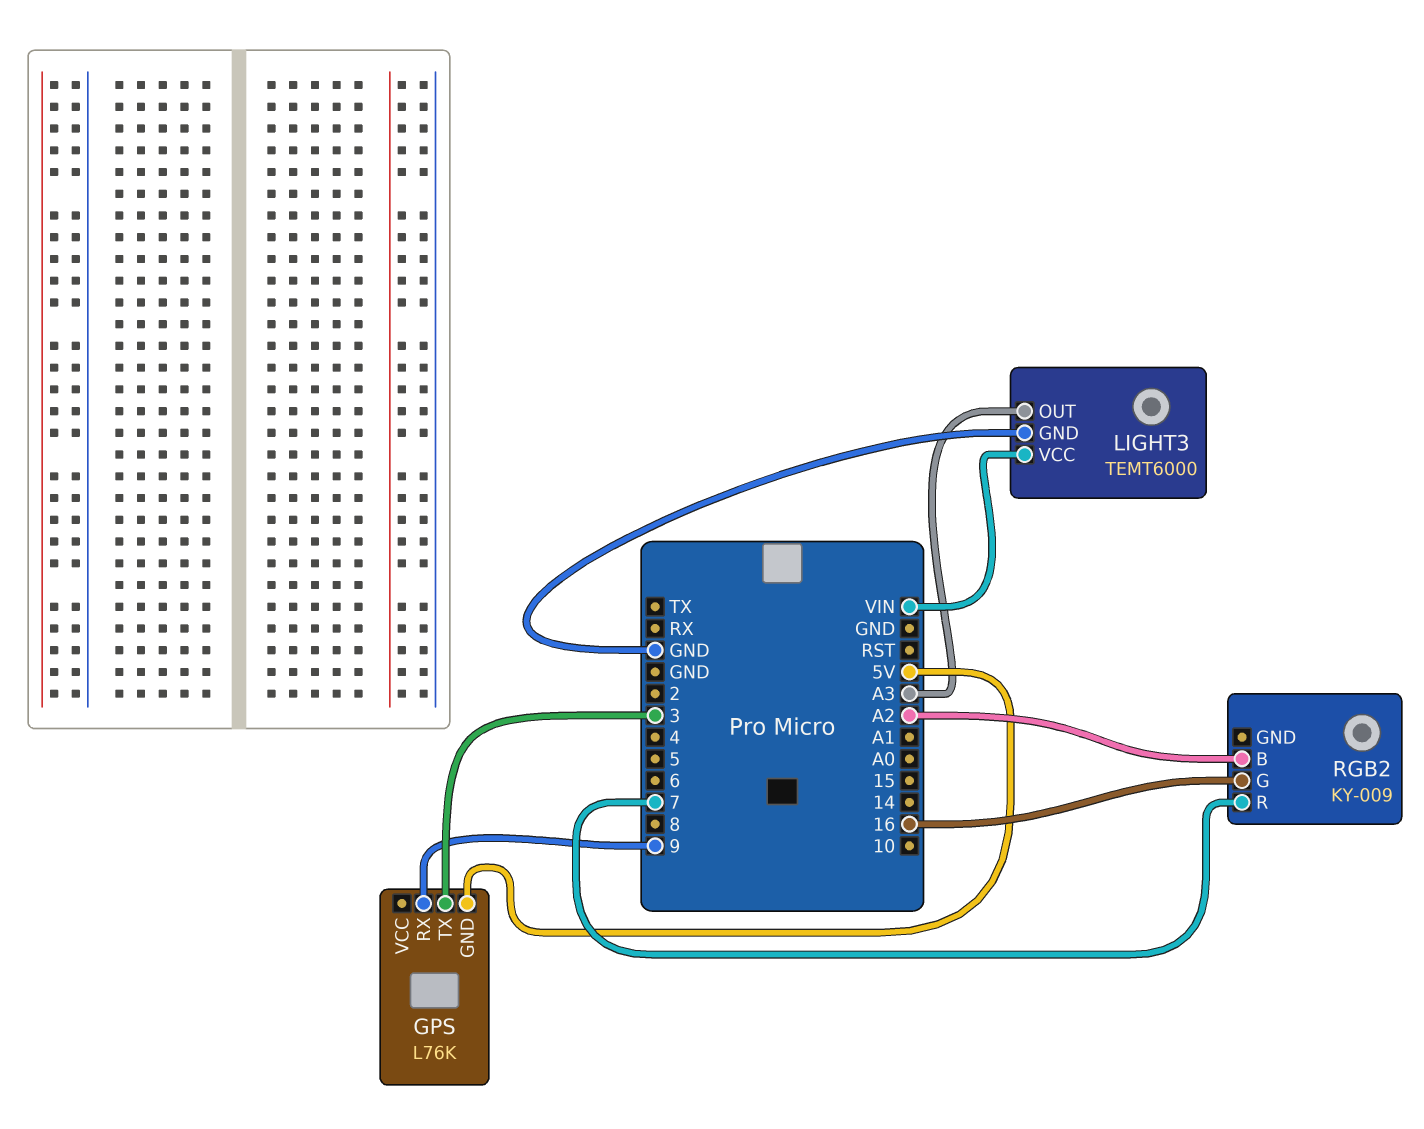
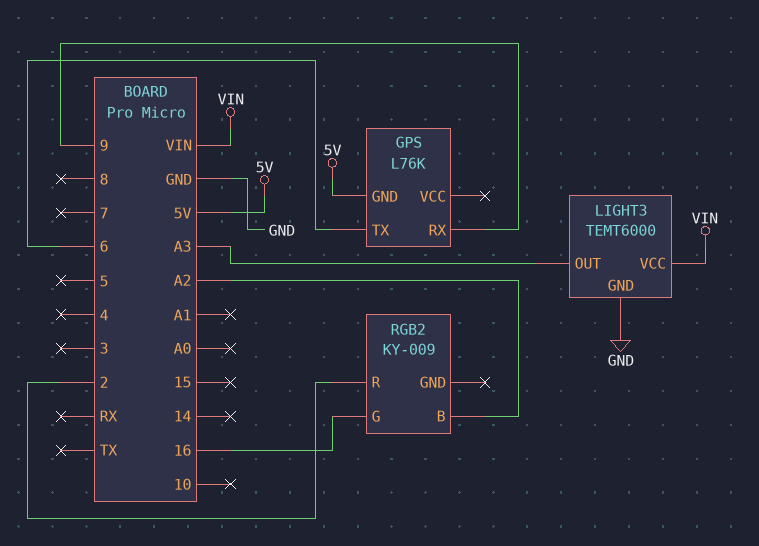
GPS pin TX: 3 -> 6
RGB2 pin R: 7 -> 2

